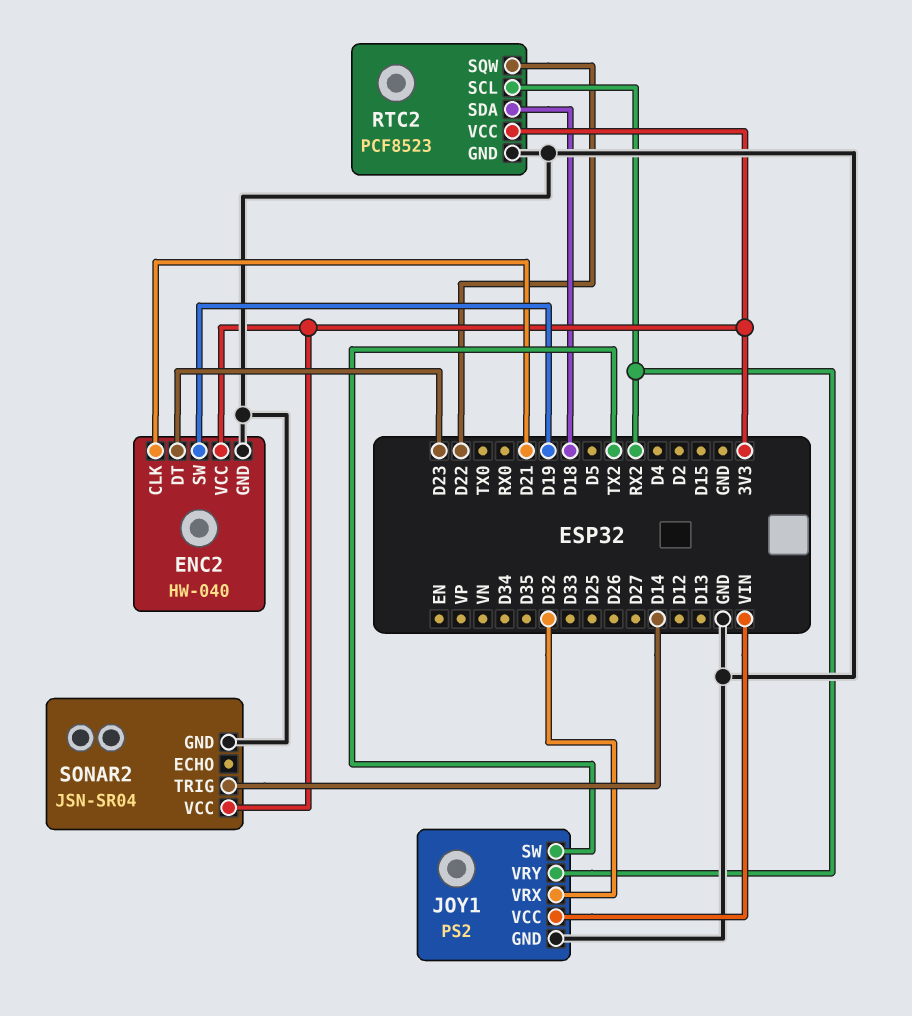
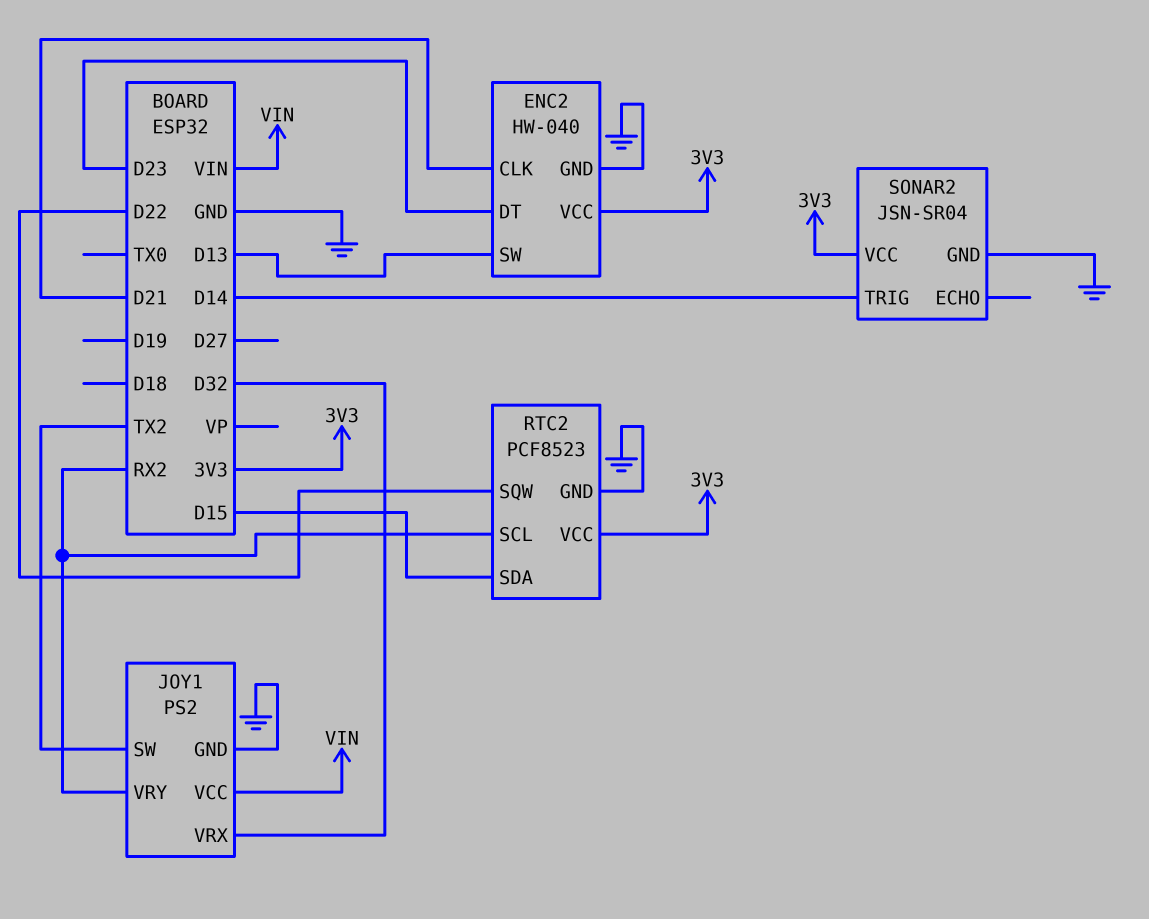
ENC2 pin SW: D19 -> D13
RTC2 pin SDA: D18 -> D15

